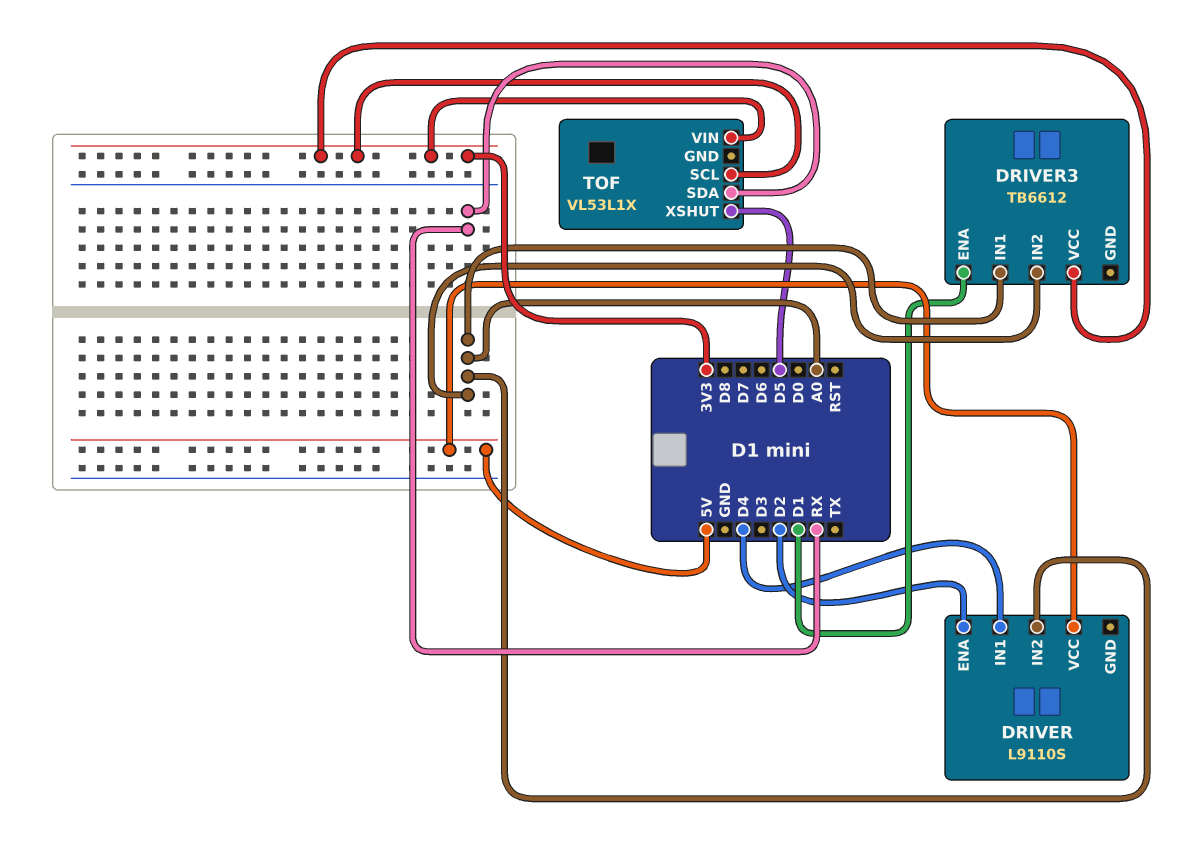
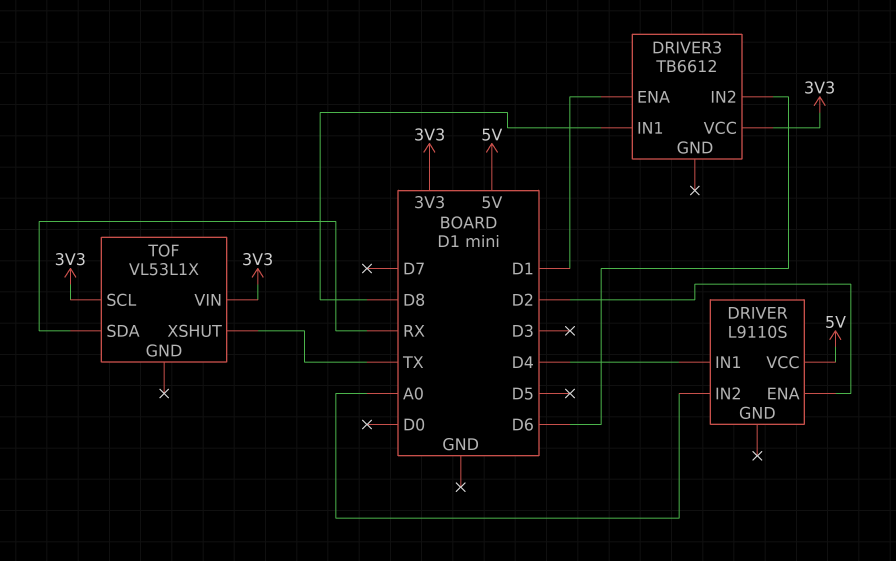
DRIVER3 pin IN1: A0 -> D8
DRIVER3 pin IN2: A0 -> D6
TOF pin XSHUT: D5 -> TX

